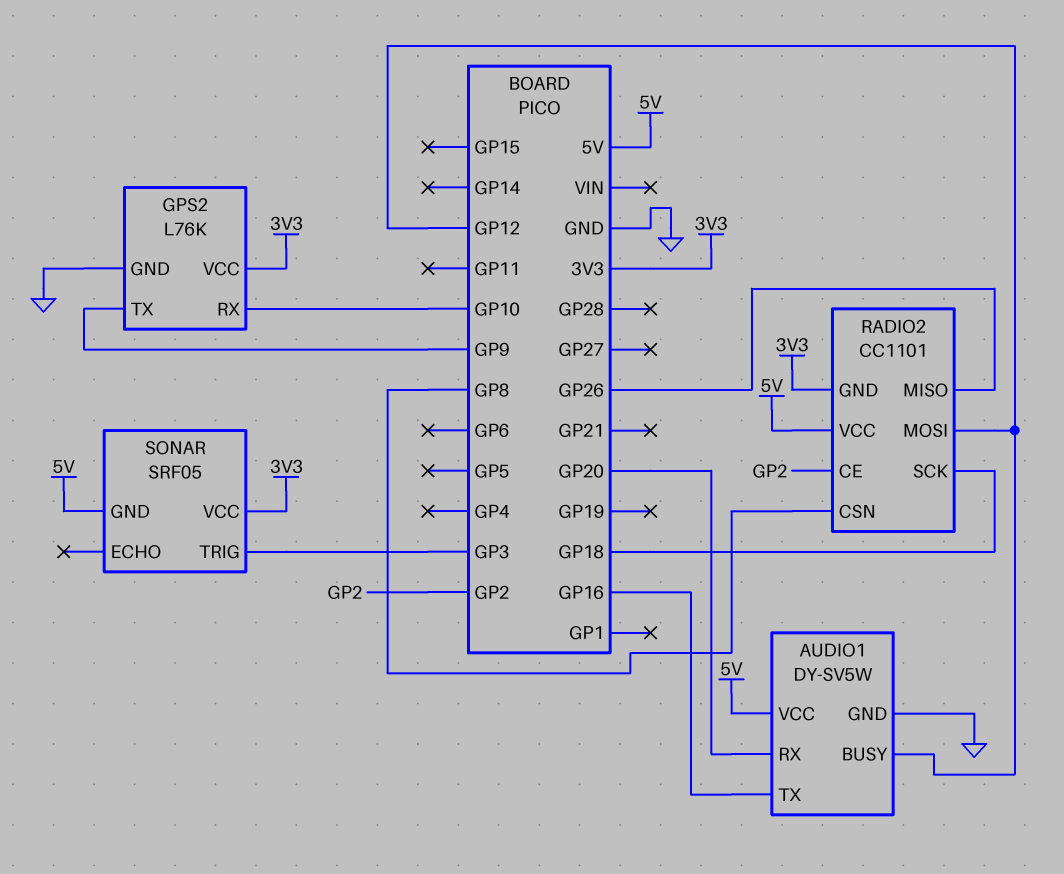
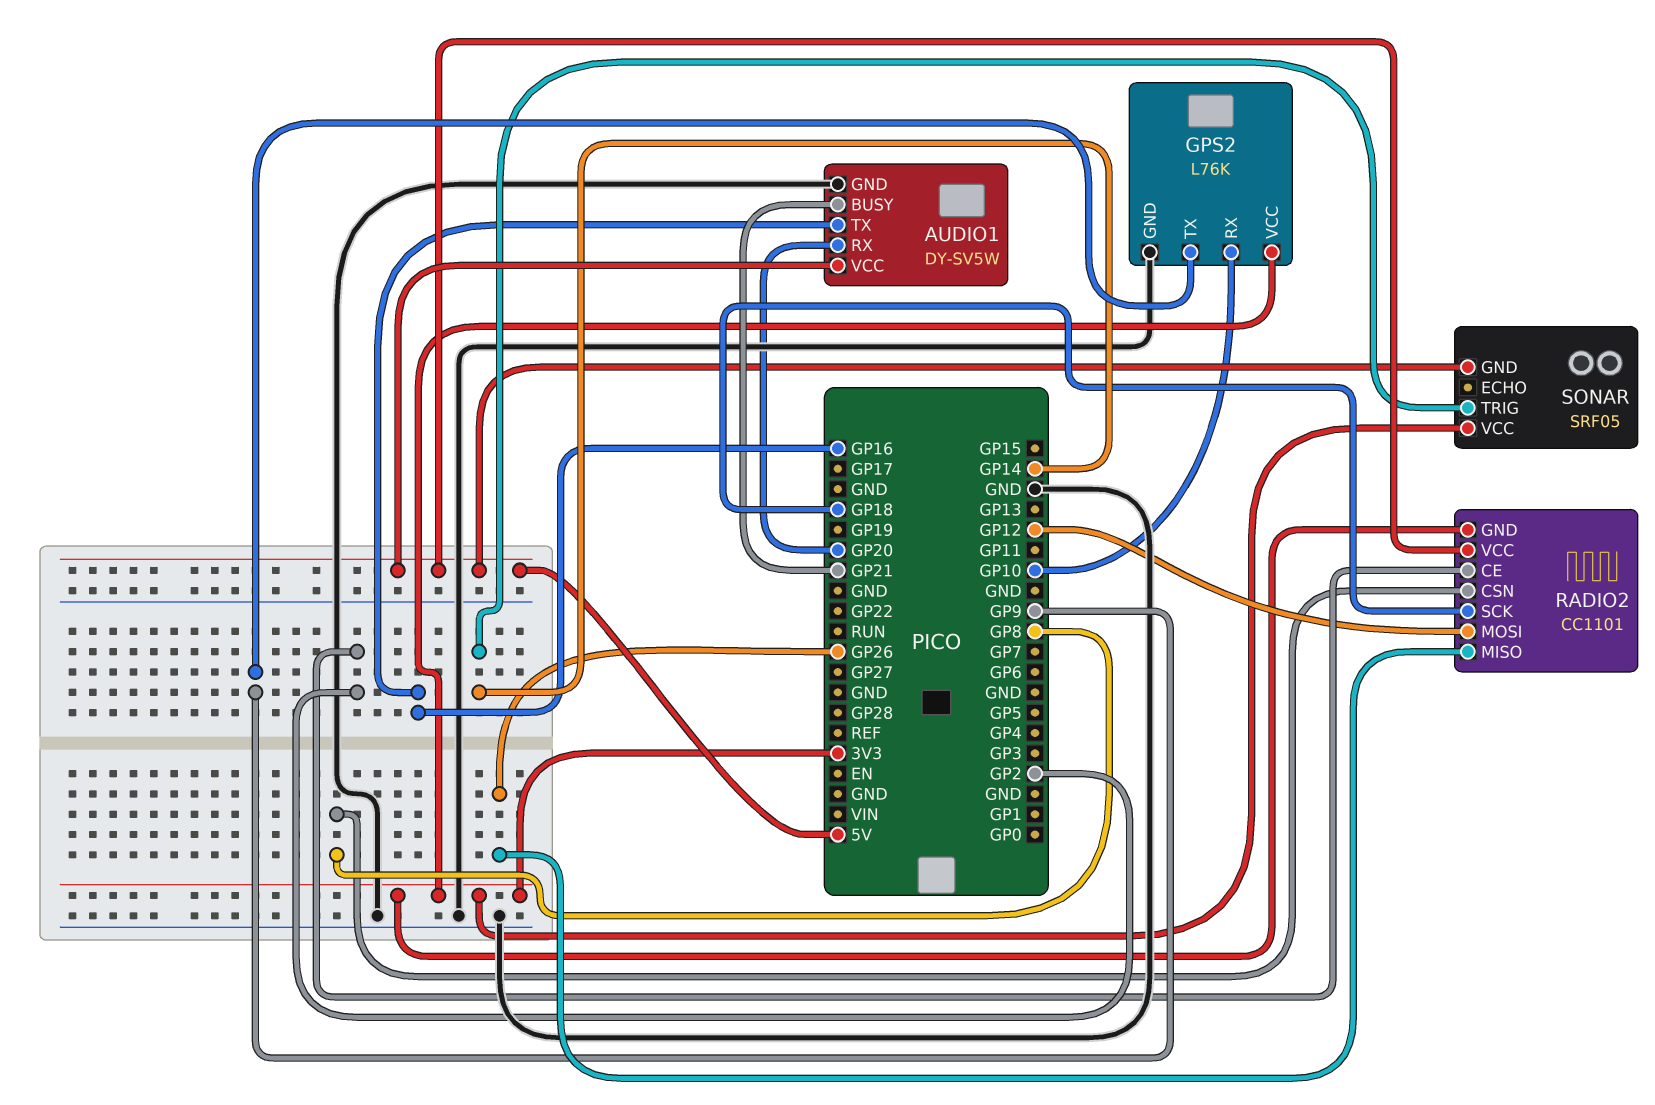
AUDIO1 pin BUSY: GP12 -> GP21
SONAR pin TRIG: GP3 -> GP14

